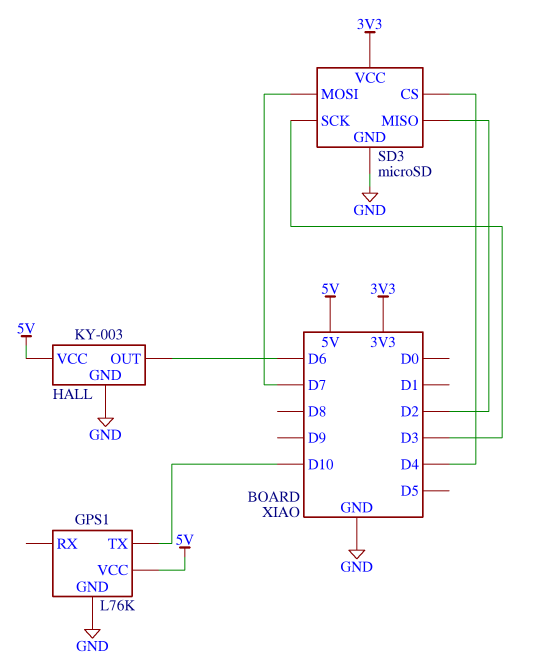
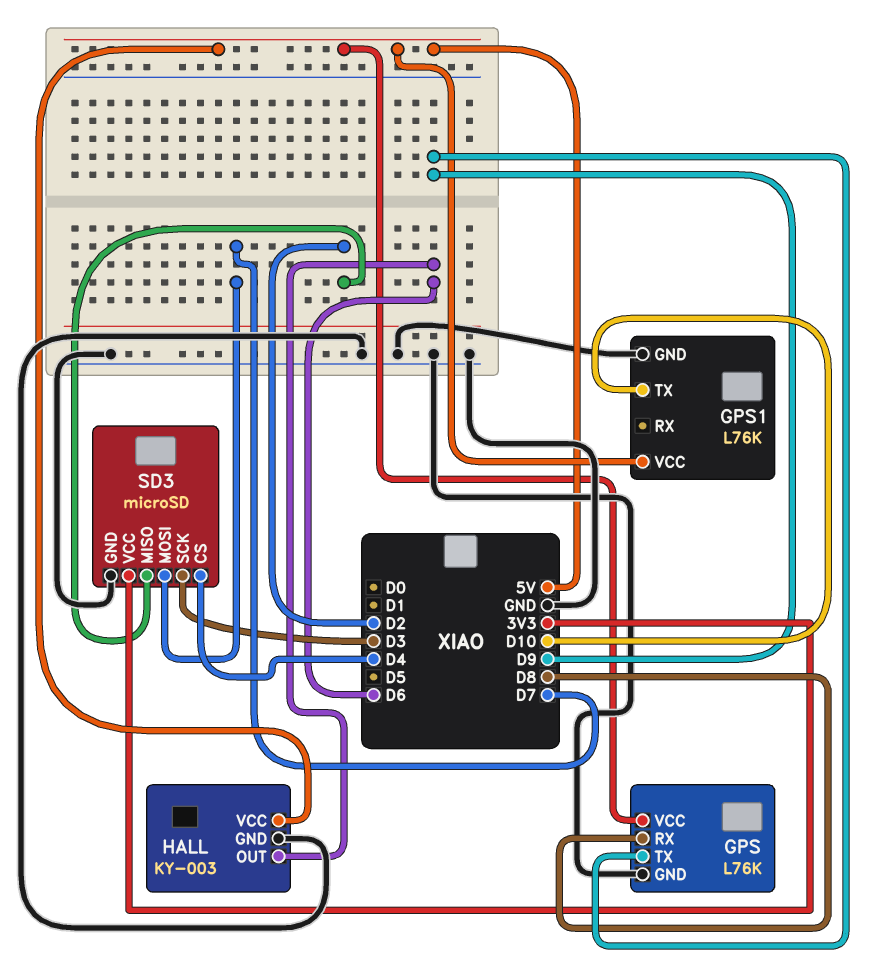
GPS: none -> L76K
GPS pin GND: none -> GND
GPS pin RX: none -> D8
GPS pin TX: none -> D9
GPS pin VCC: none -> 5V

